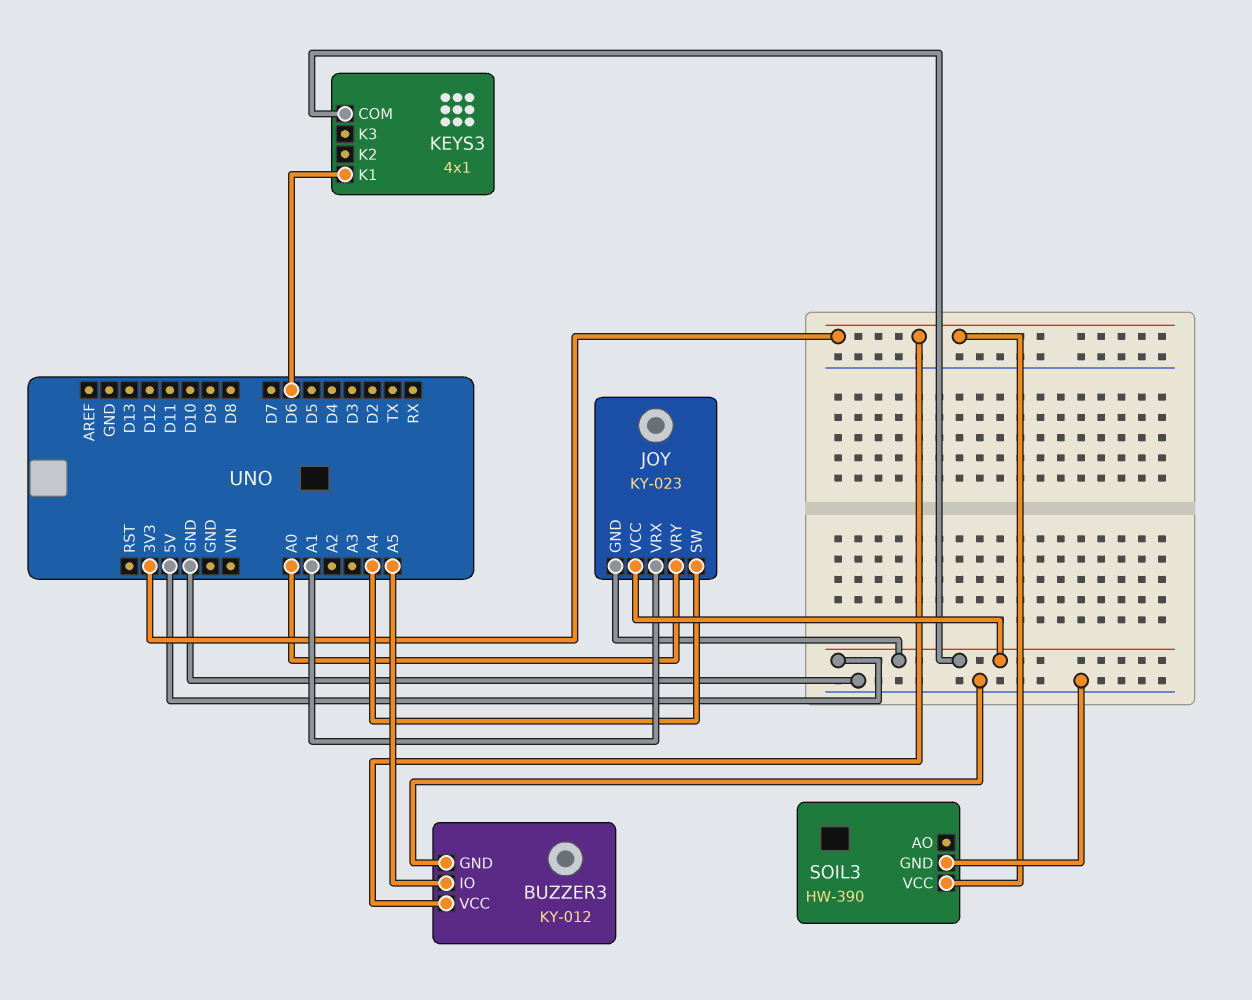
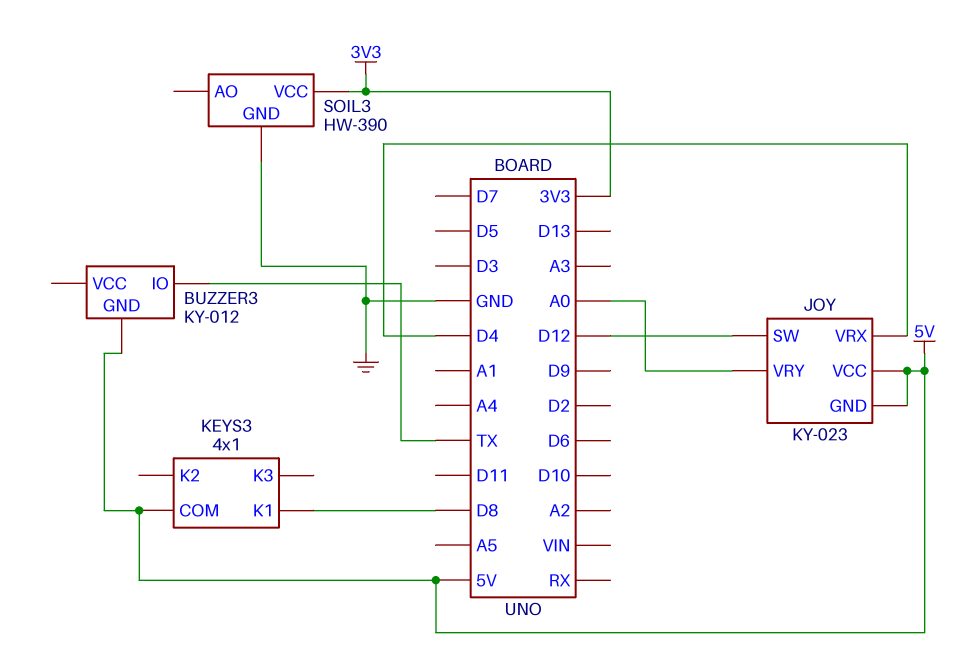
BUZZER3 pin GND: GND -> 5V
BUZZER3 pin IO: A5 -> TX
BUZZER3 pin VCC: 3V3 -> none
JOY pin SW: A4 -> D12
JOY pin VRX: A1 -> D4
KEYS3 pin K1: D6 -> D8

